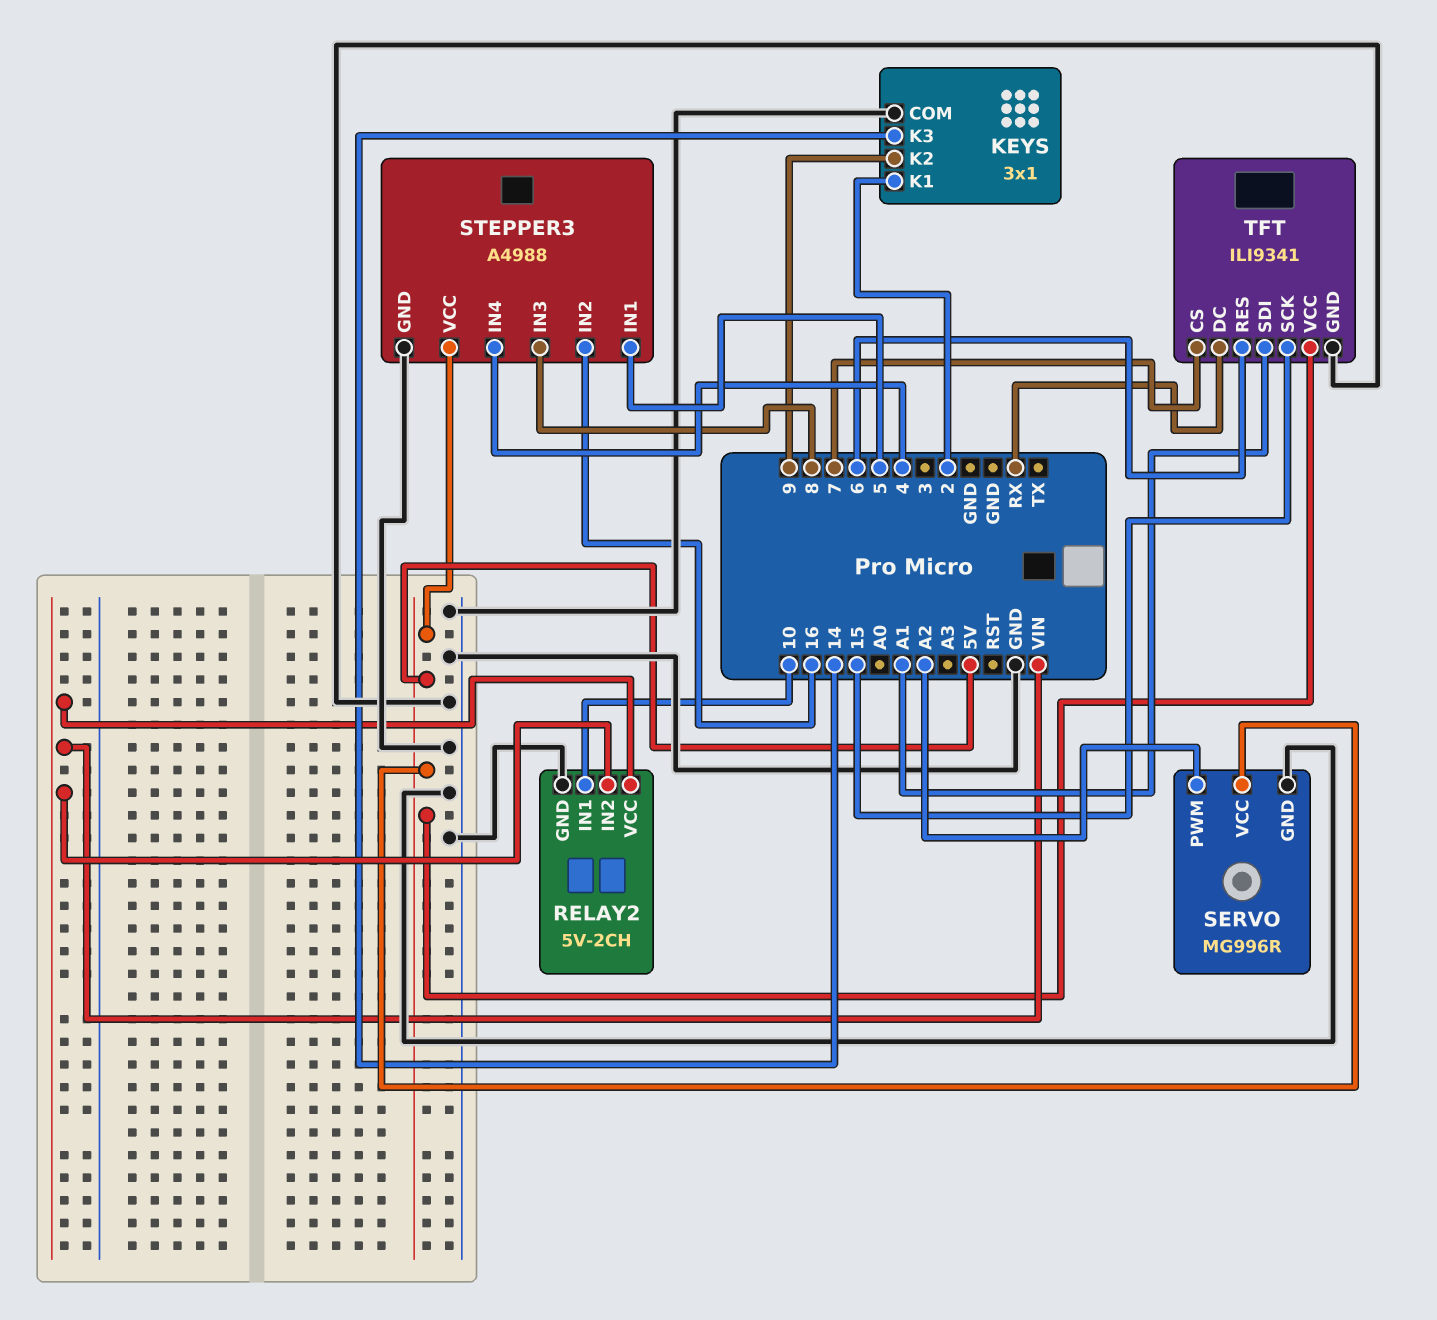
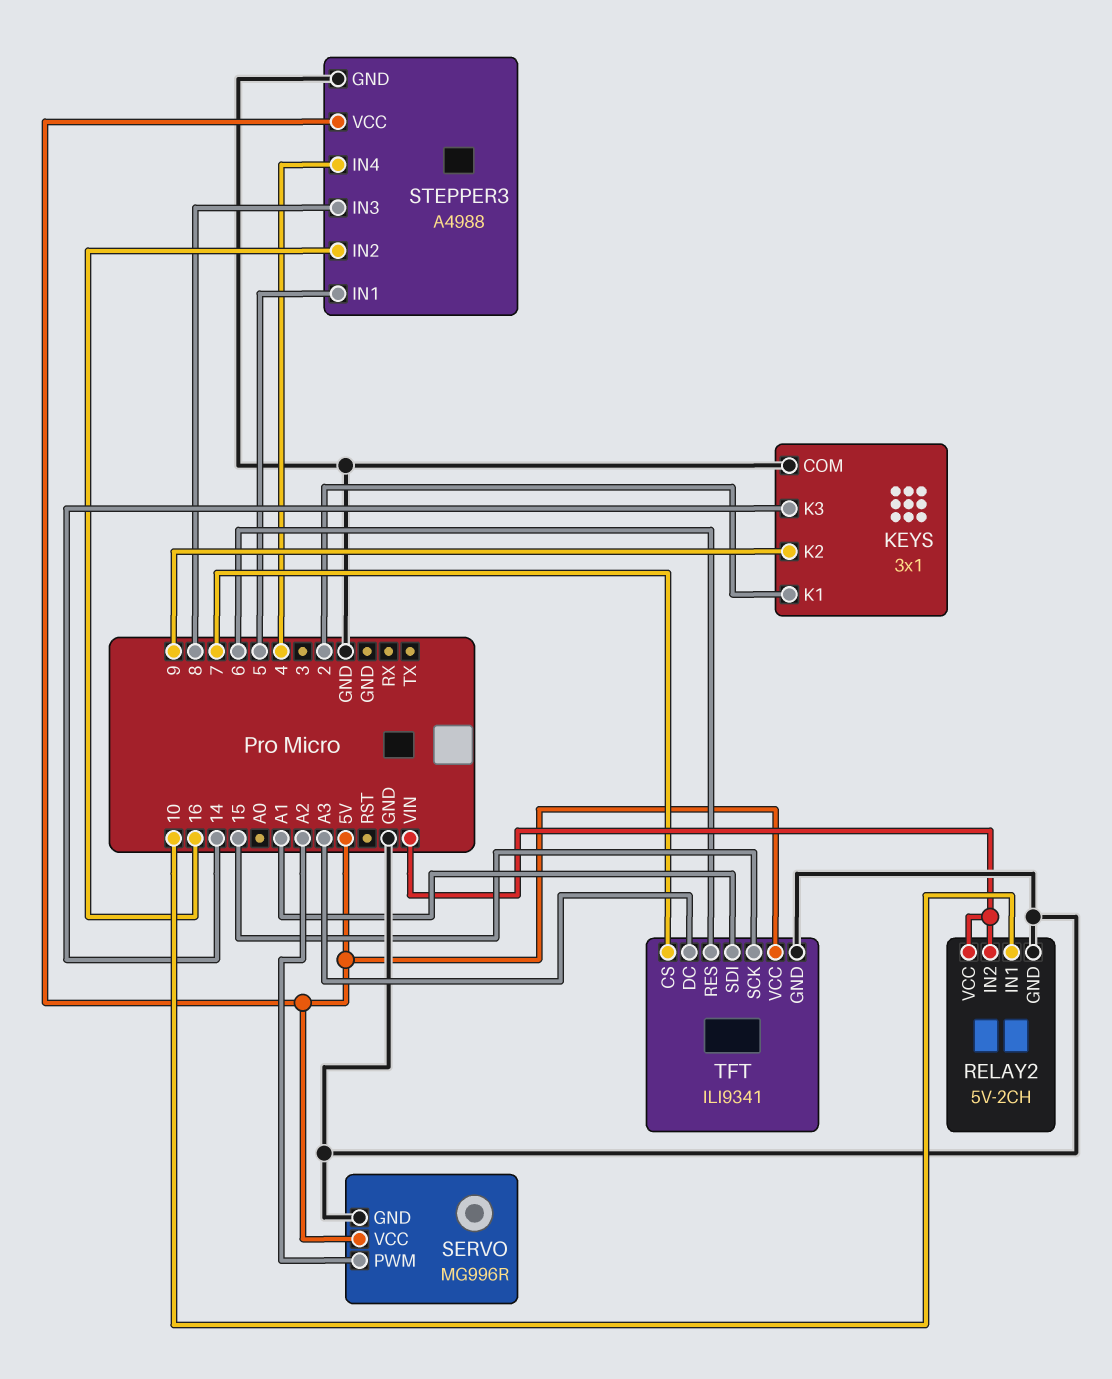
TFT pin DC: RX -> A3

